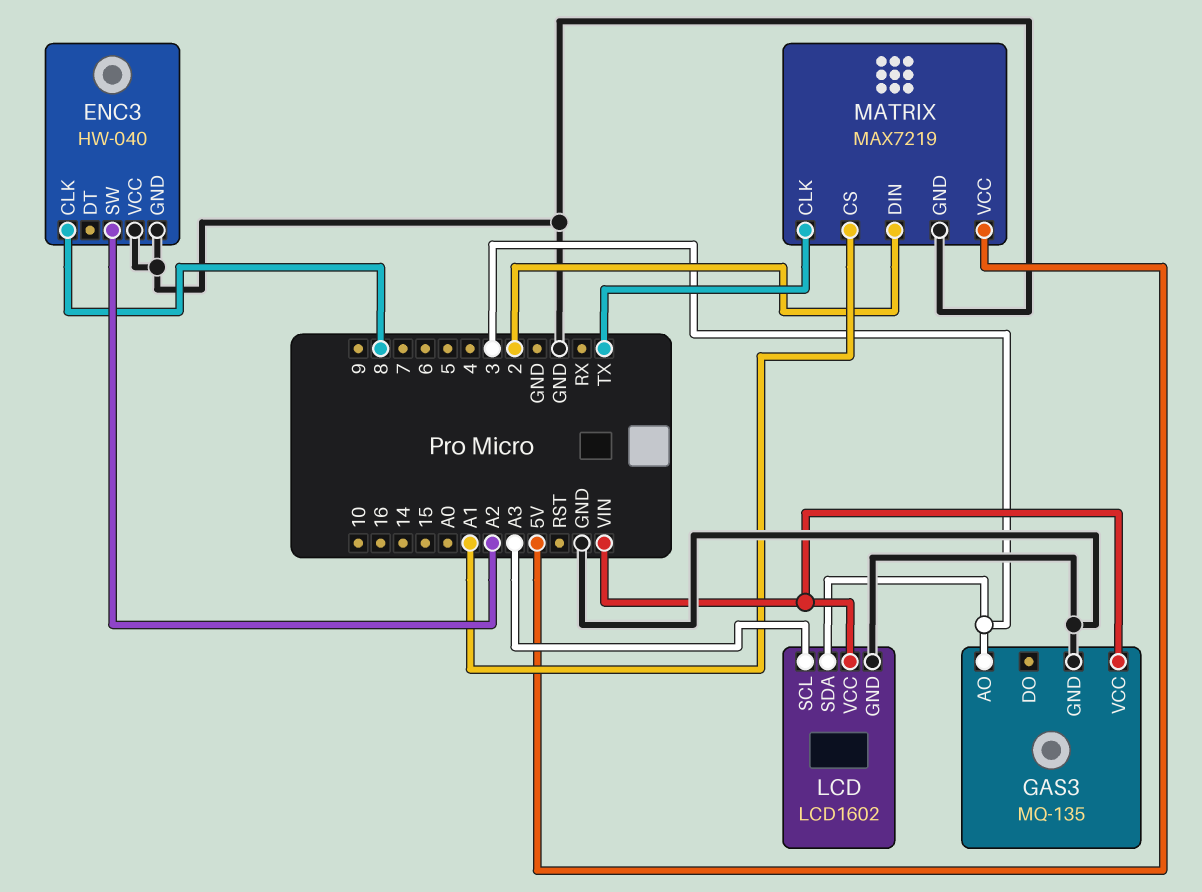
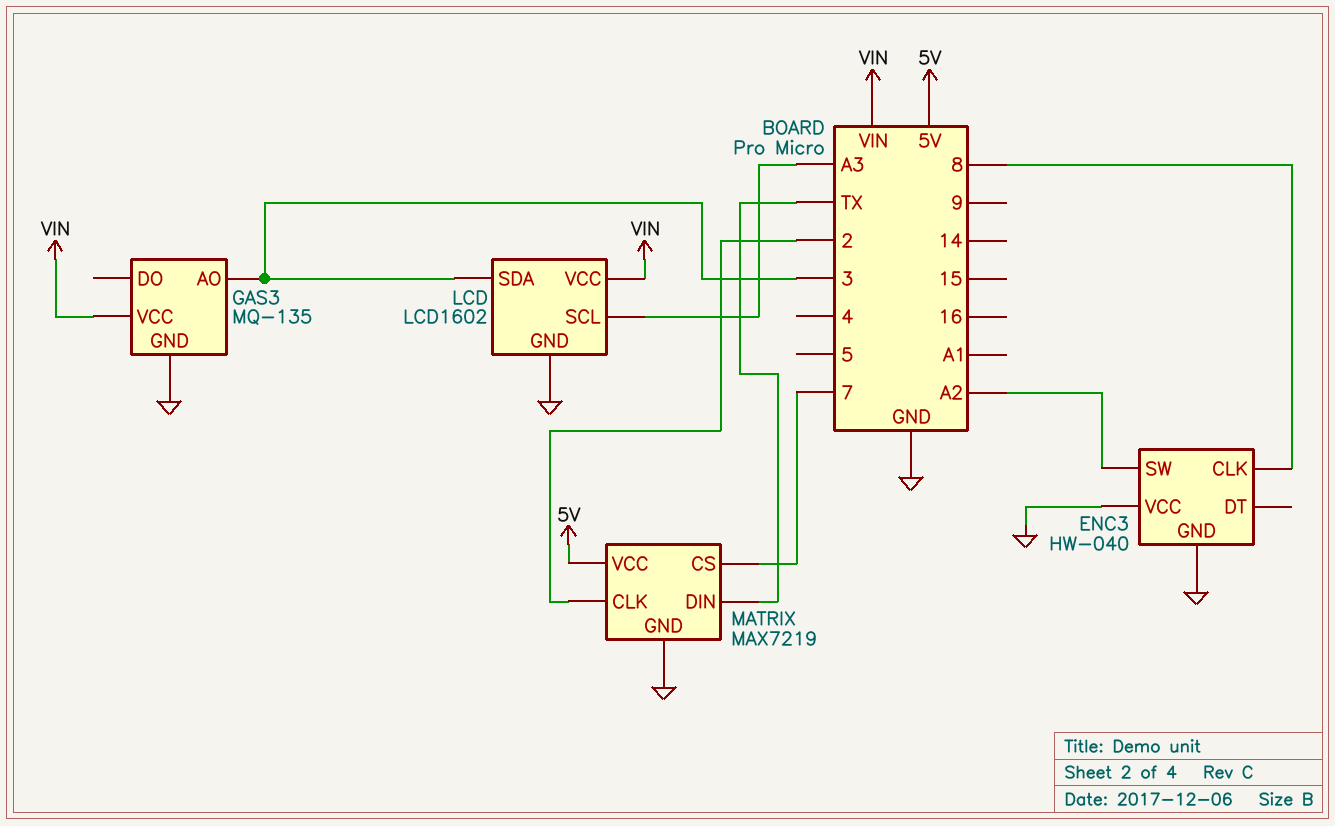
MATRIX pin CLK: TX -> 2
MATRIX pin CS: A1 -> 7
MATRIX pin DIN: 2 -> TX

